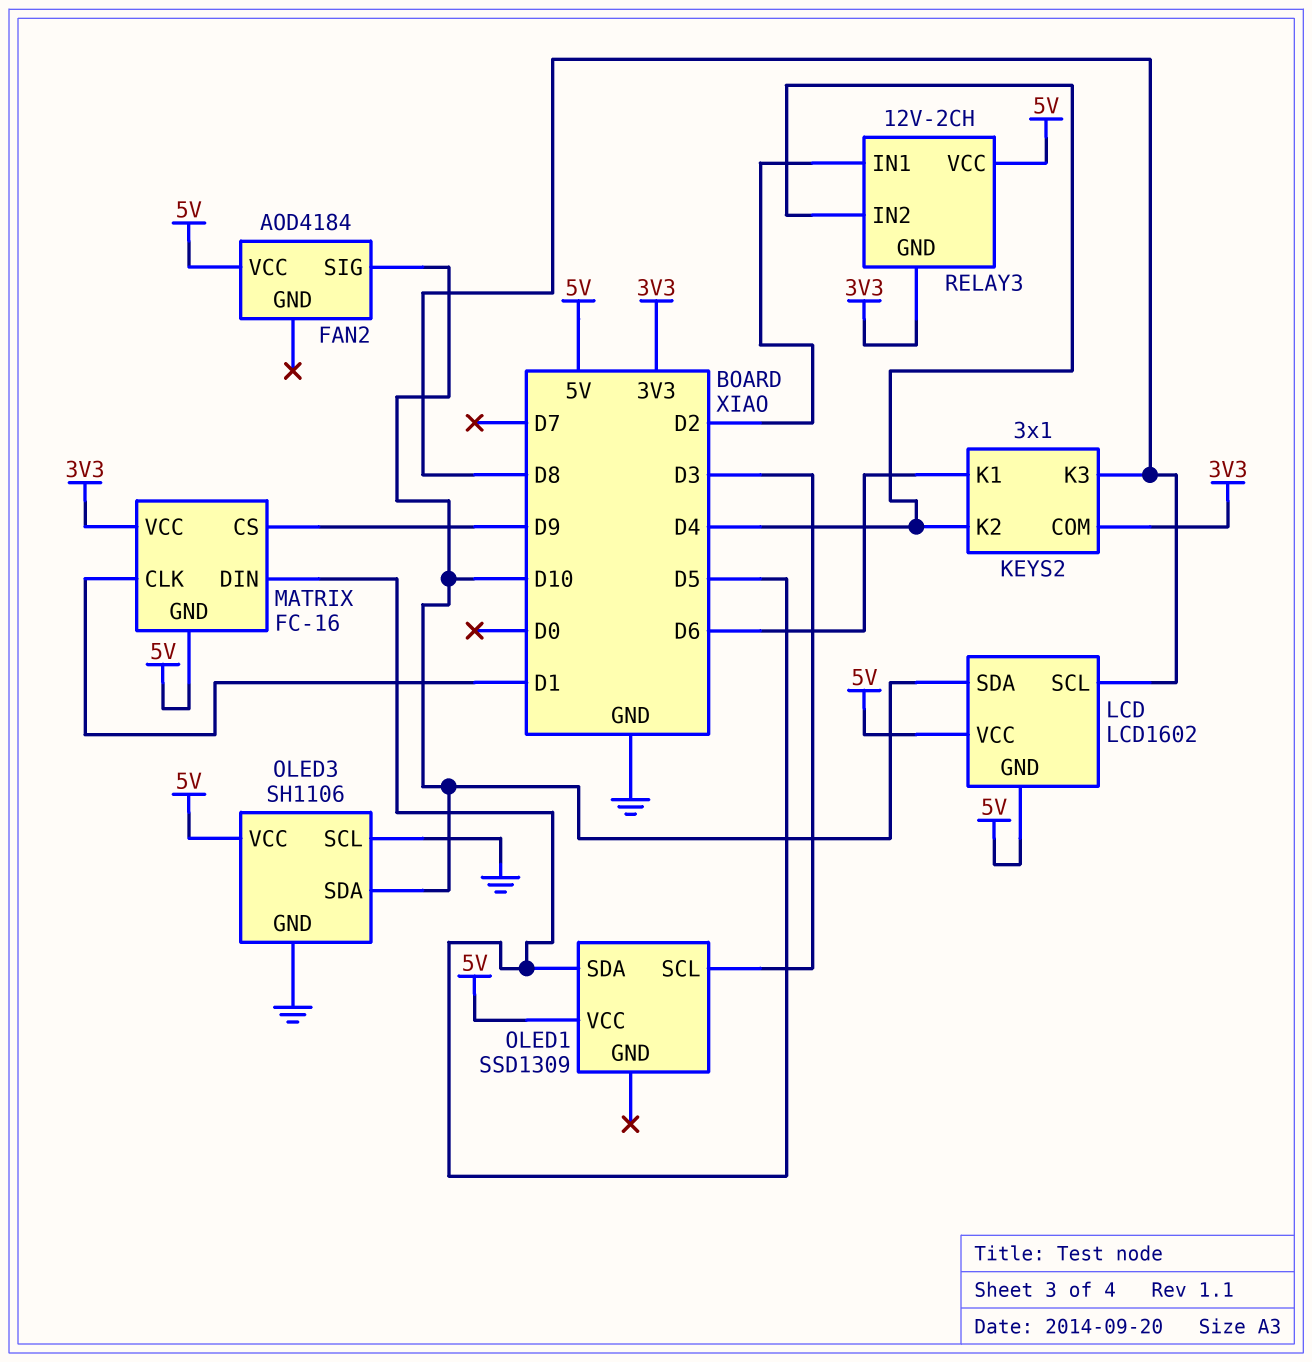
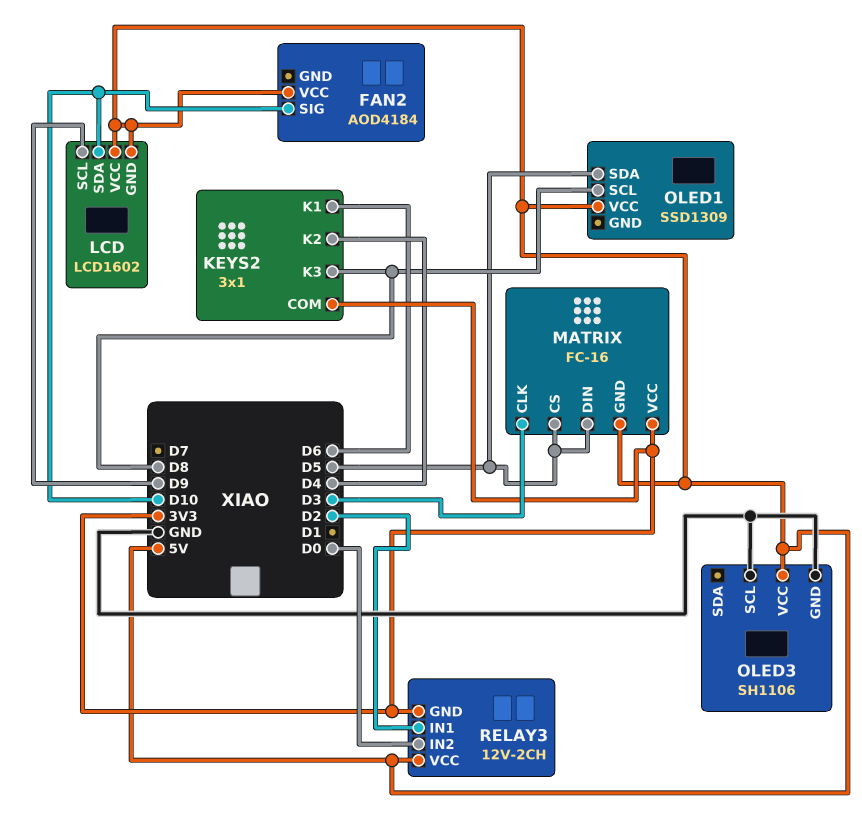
LCD pin SCL: D8 -> D9
MATRIX pin CLK: D1 -> D3
MATRIX pin CS: D9 -> D5
OLED1 pin SCL: D3 -> D8
OLED3 pin SDA: D10 -> none
RELAY3 pin IN2: D4 -> D0

